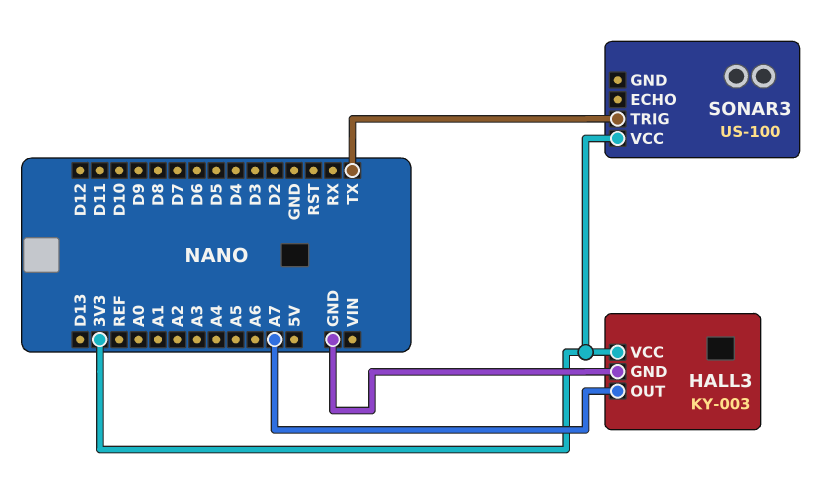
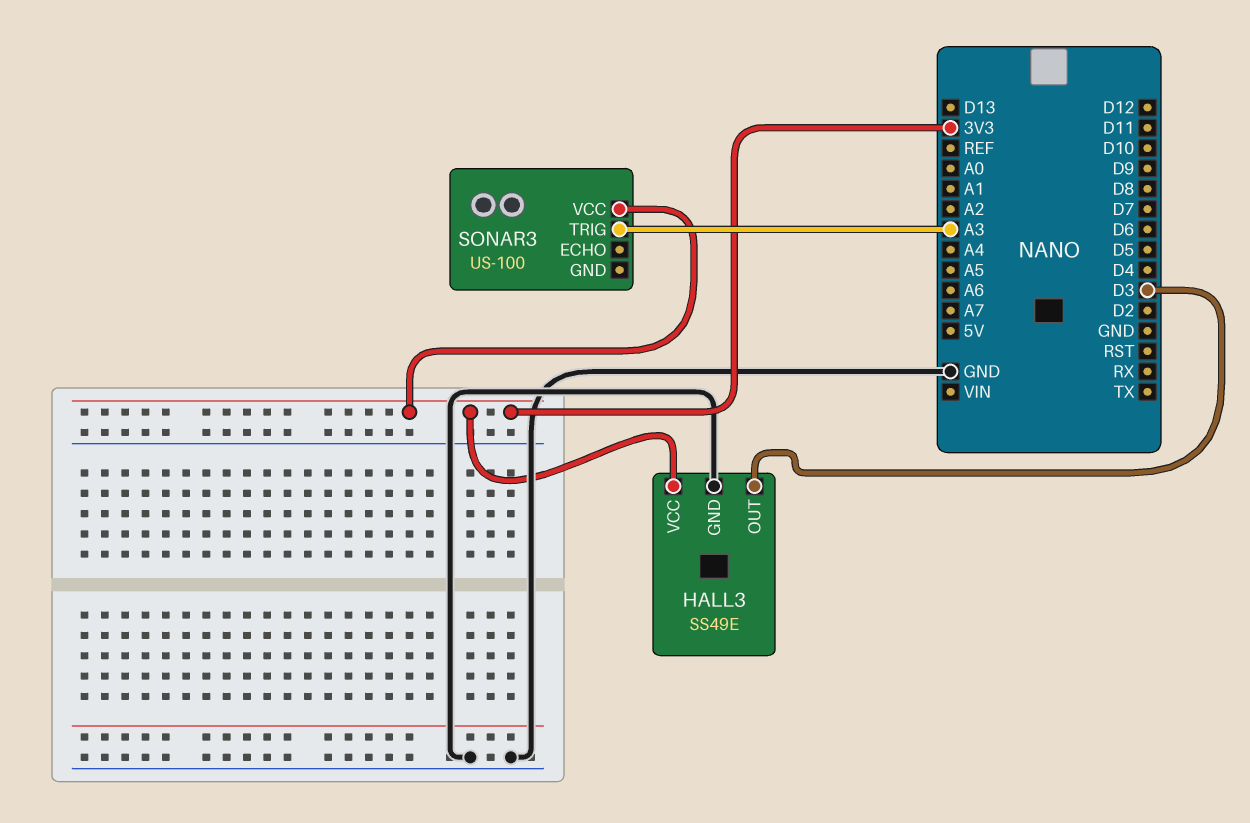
HALL3: KY-003 -> SS49E
HALL3 pin OUT: A7 -> D3
SONAR3 pin TRIG: TX -> A3

